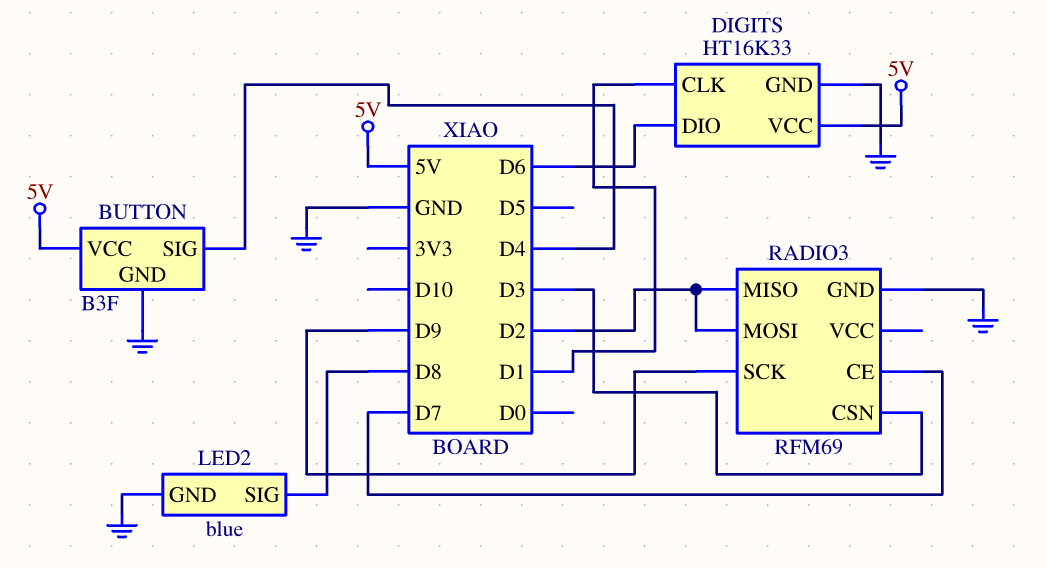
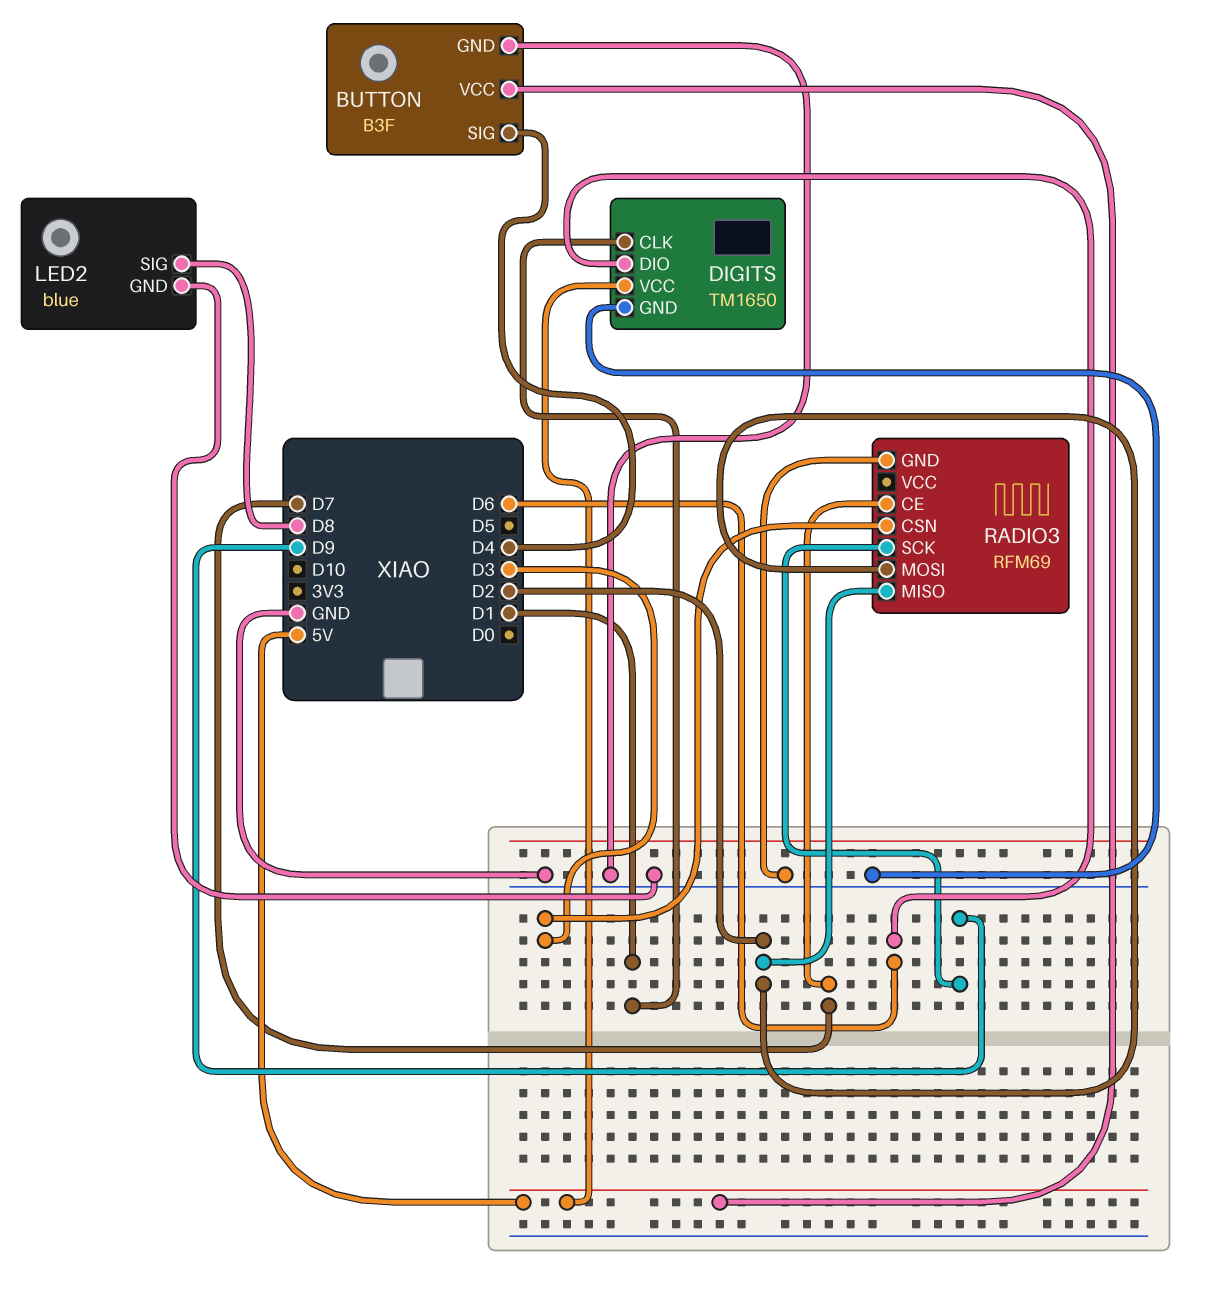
DIGITS: HT16K33 -> TM1650

